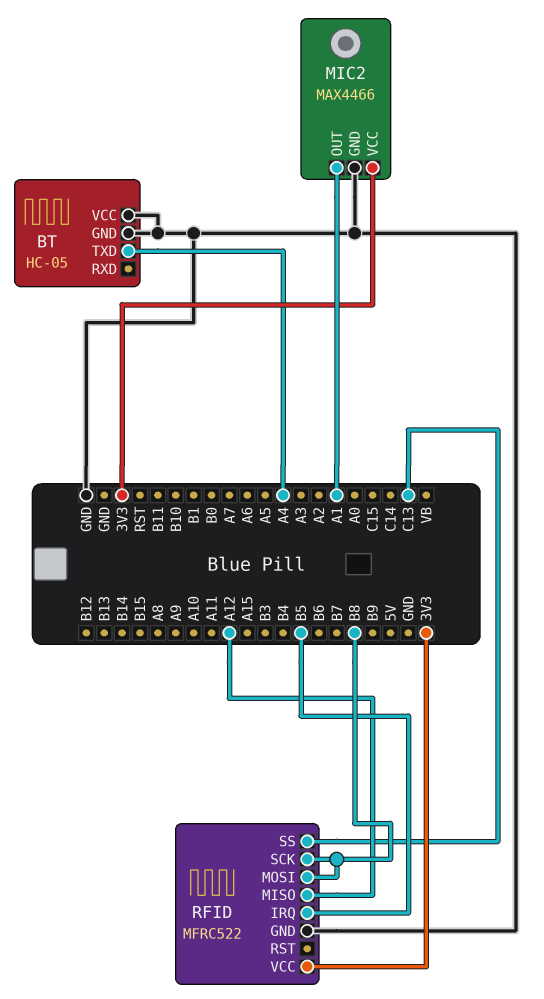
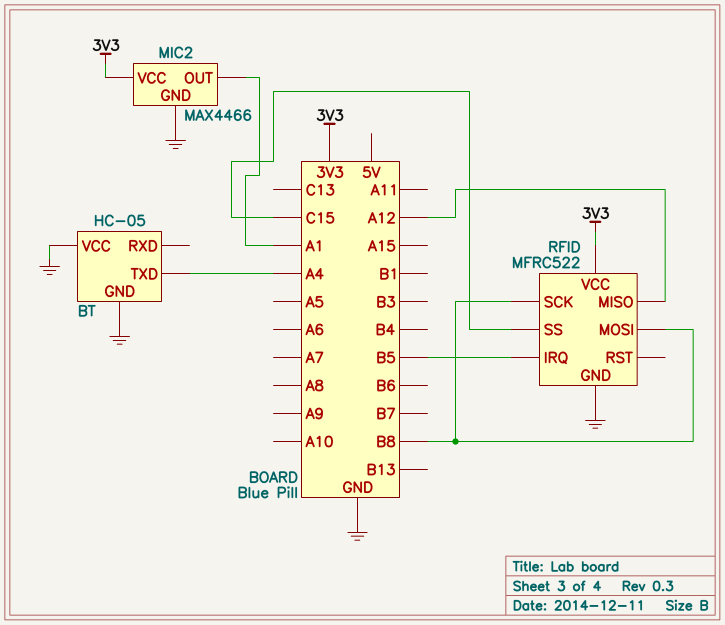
RFID pin SS: C13 -> C15

